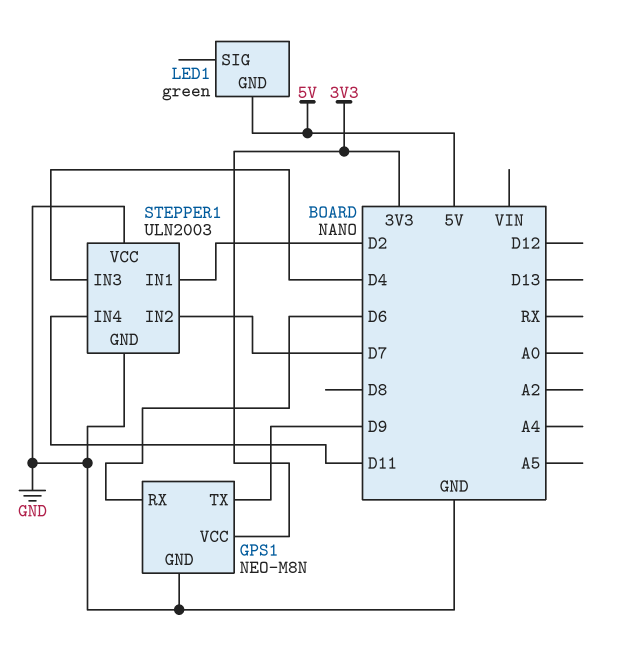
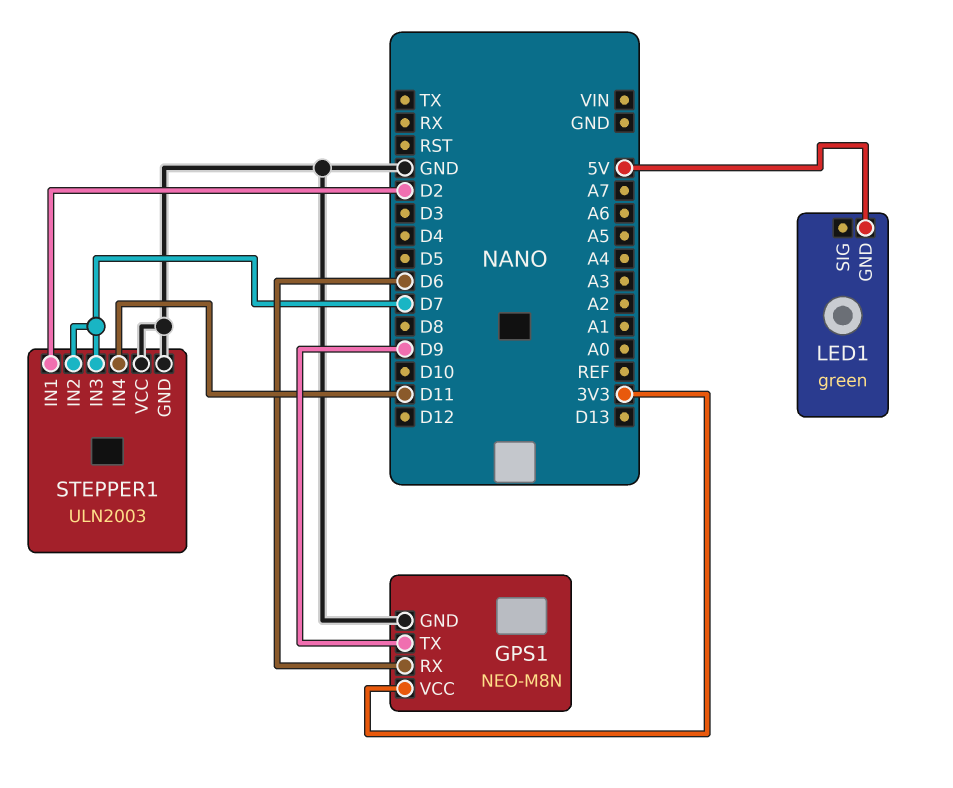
STEPPER1 pin IN3: D4 -> D7

